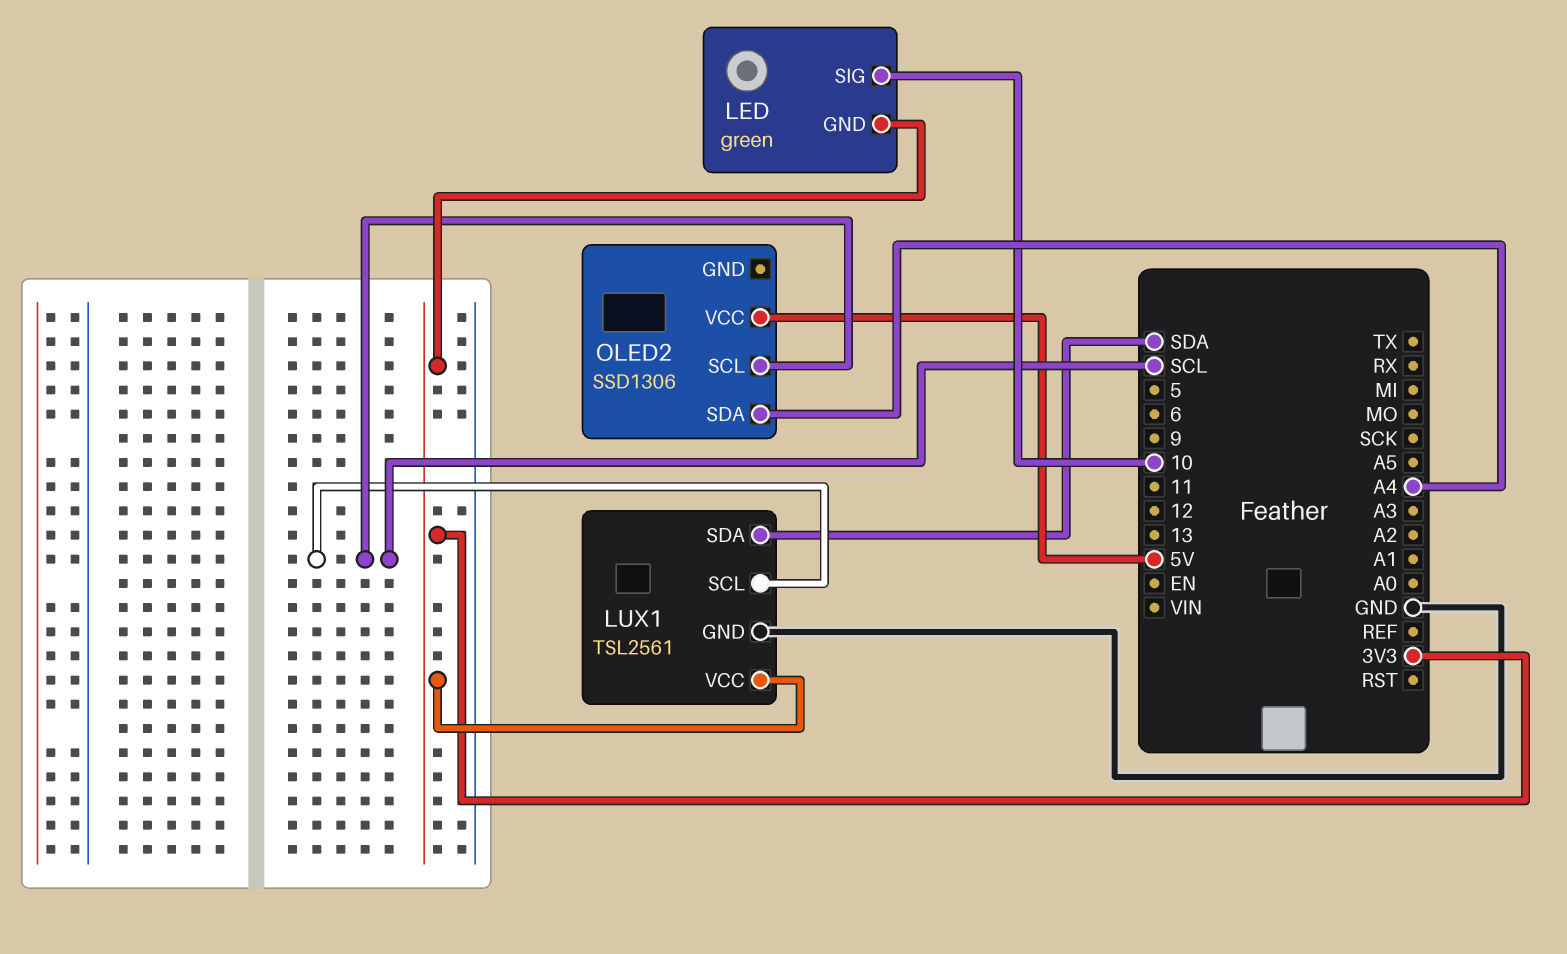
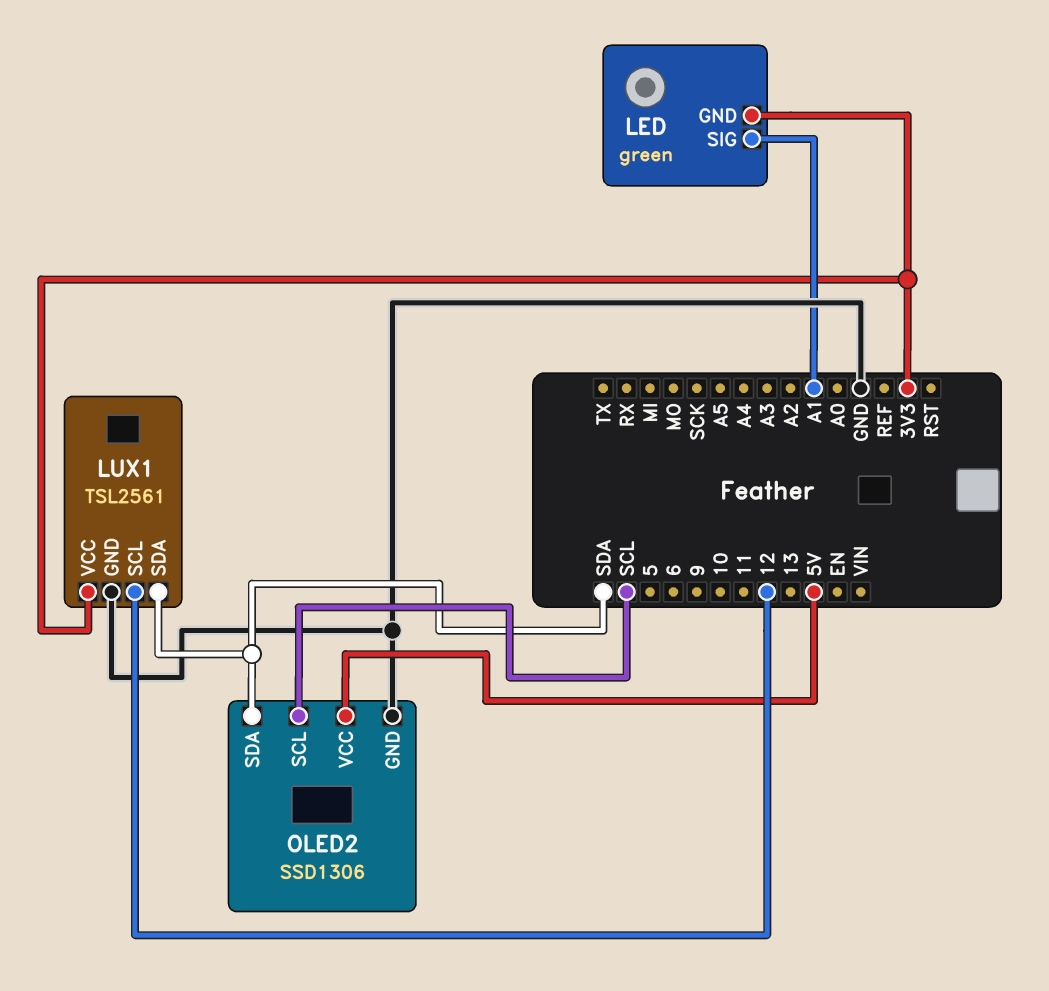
LED pin SIG: 10 -> A1
LUX1 pin SCL: SCL -> 12
OLED2 pin GND: none -> GND
OLED2 pin SDA: A4 -> SDA

